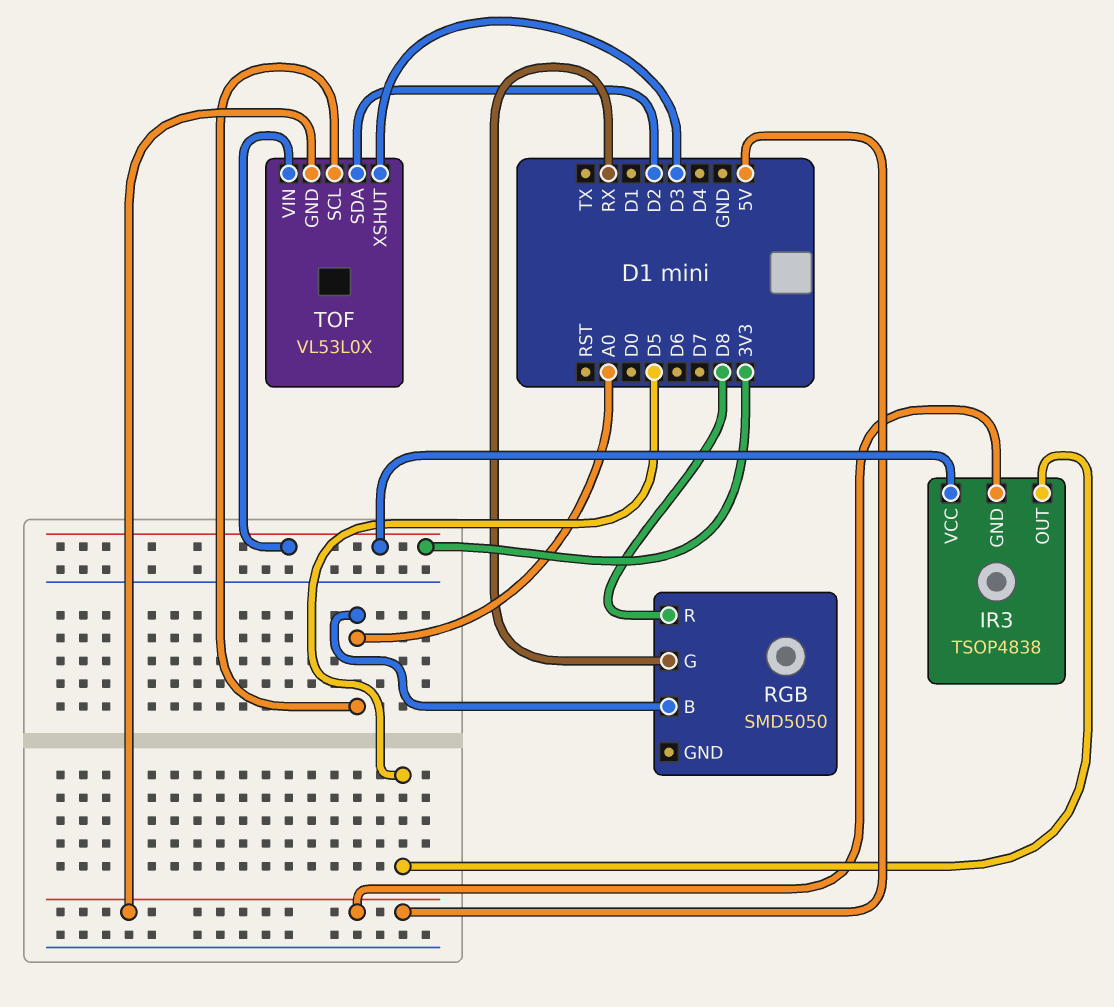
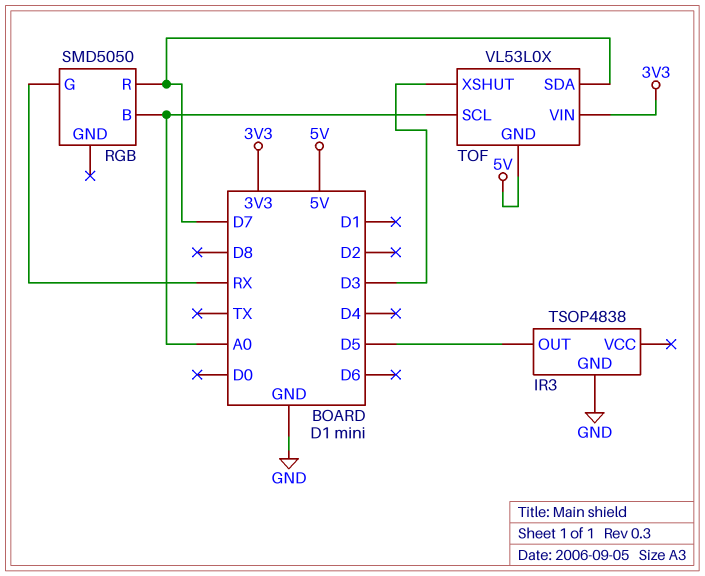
IR3 pin GND: 5V -> GND
IR3 pin VCC: 3V3 -> none
RGB pin R: D8 -> D7
TOF pin SDA: D2 -> D7

